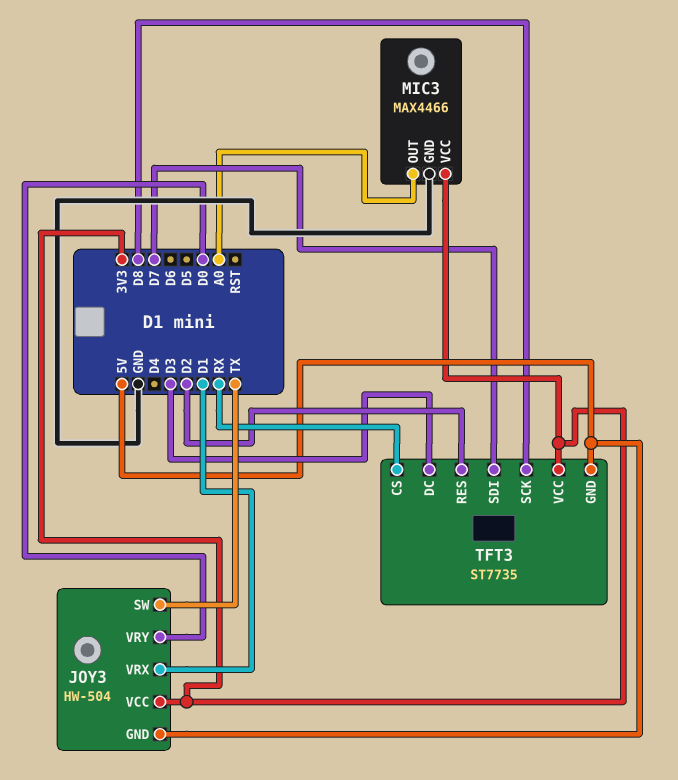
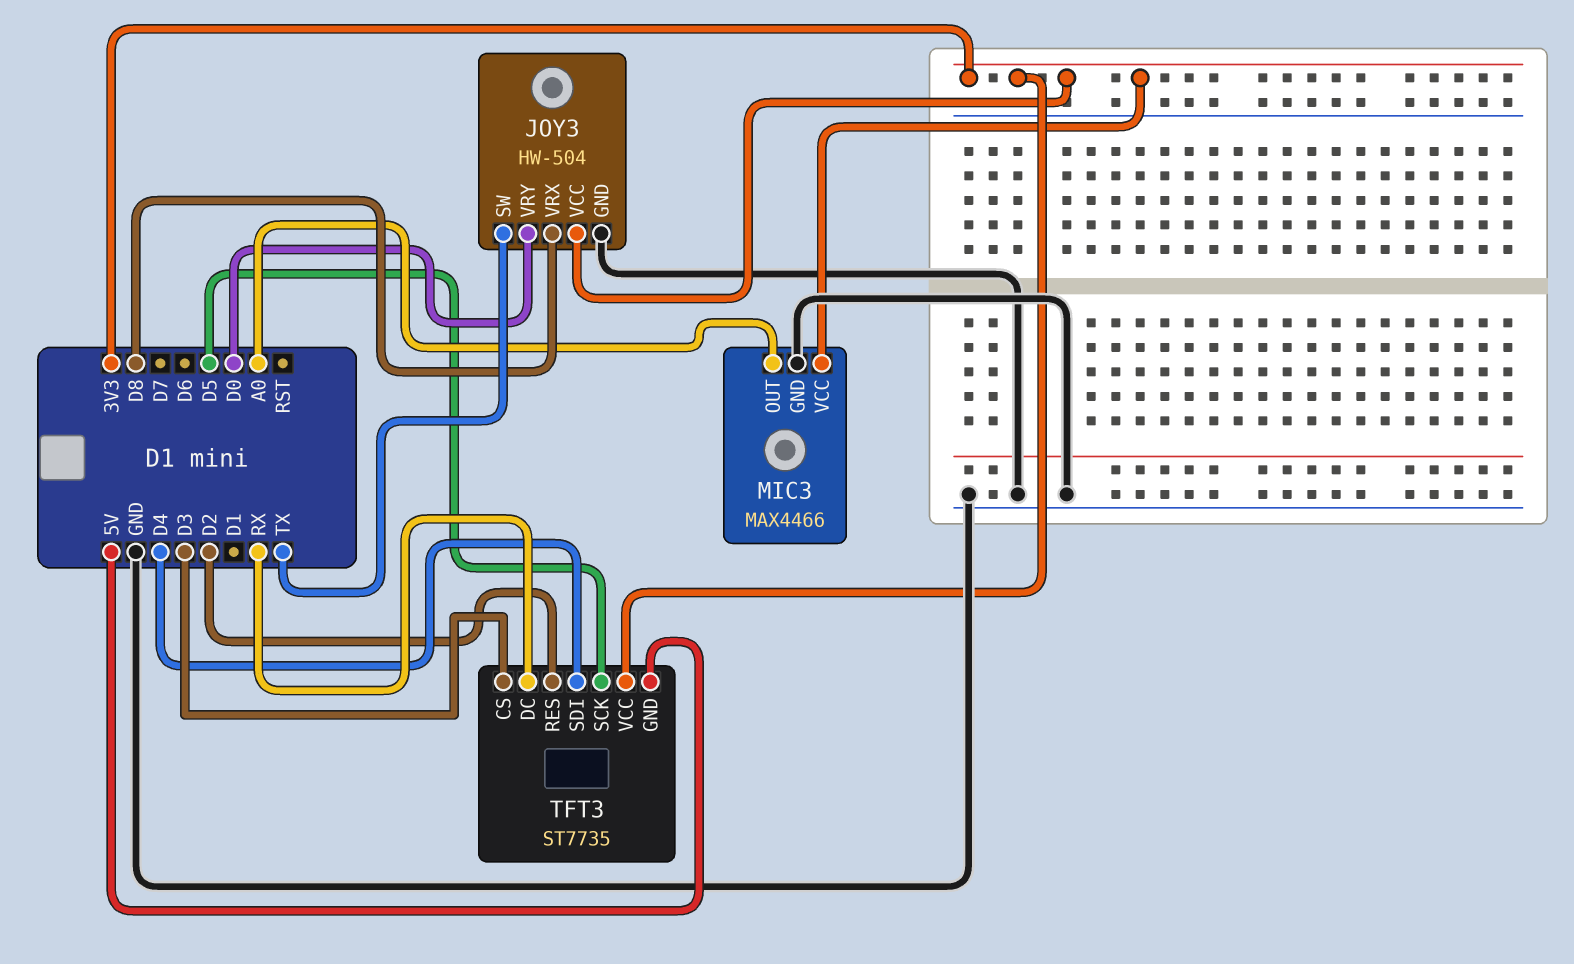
JOY3 pin GND: 5V -> GND
JOY3 pin VRX: D1 -> D8
TFT3 pin CS: RX -> D3
TFT3 pin DC: D3 -> RX
TFT3 pin SCK: D8 -> D5
TFT3 pin SDI: D7 -> D4

